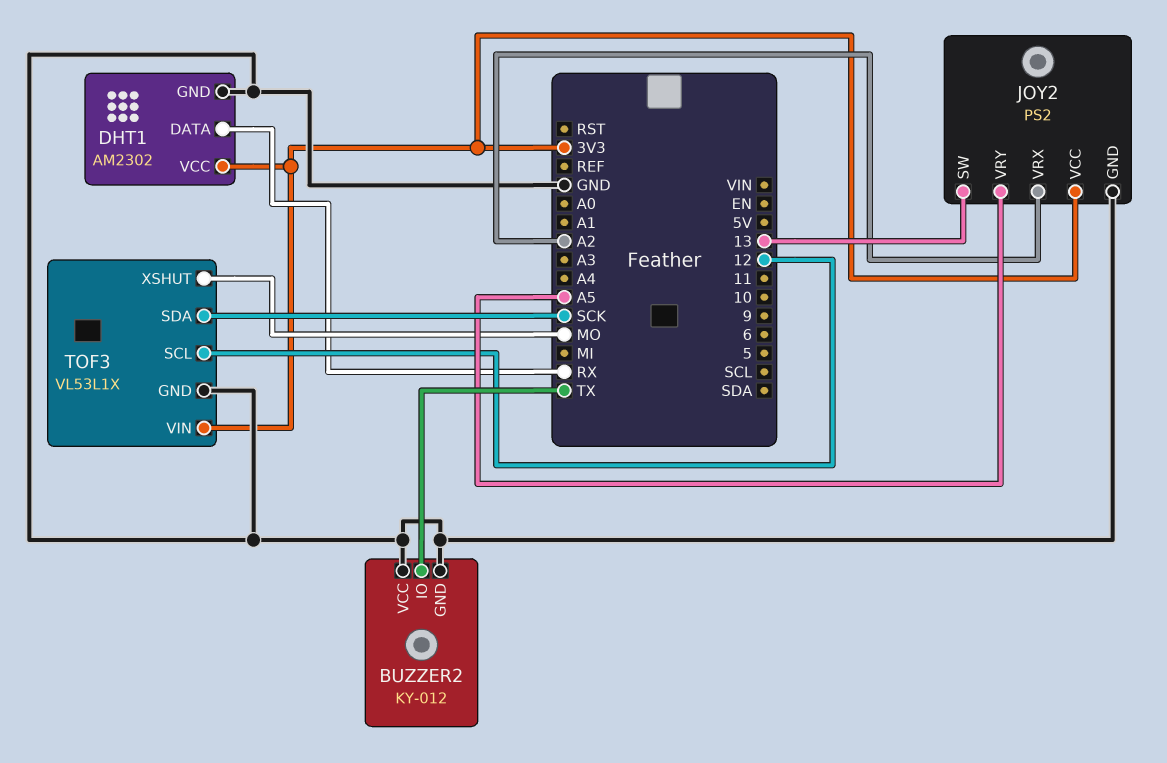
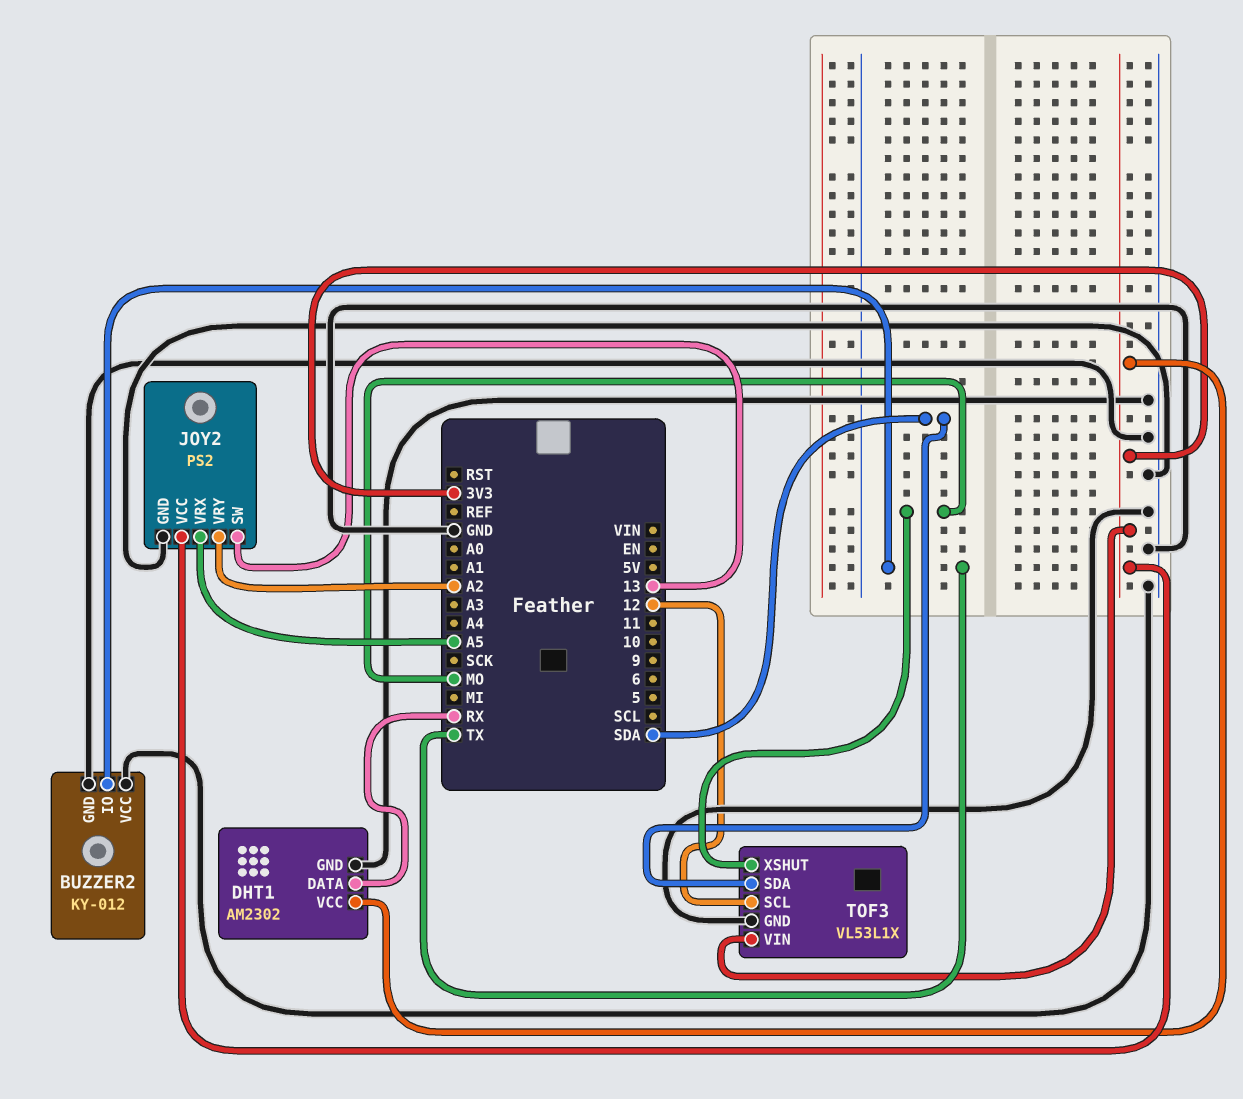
JOY2 pin VRX: A2 -> A5
JOY2 pin VRY: A5 -> A2
TOF3 pin SDA: SCK -> SDA

